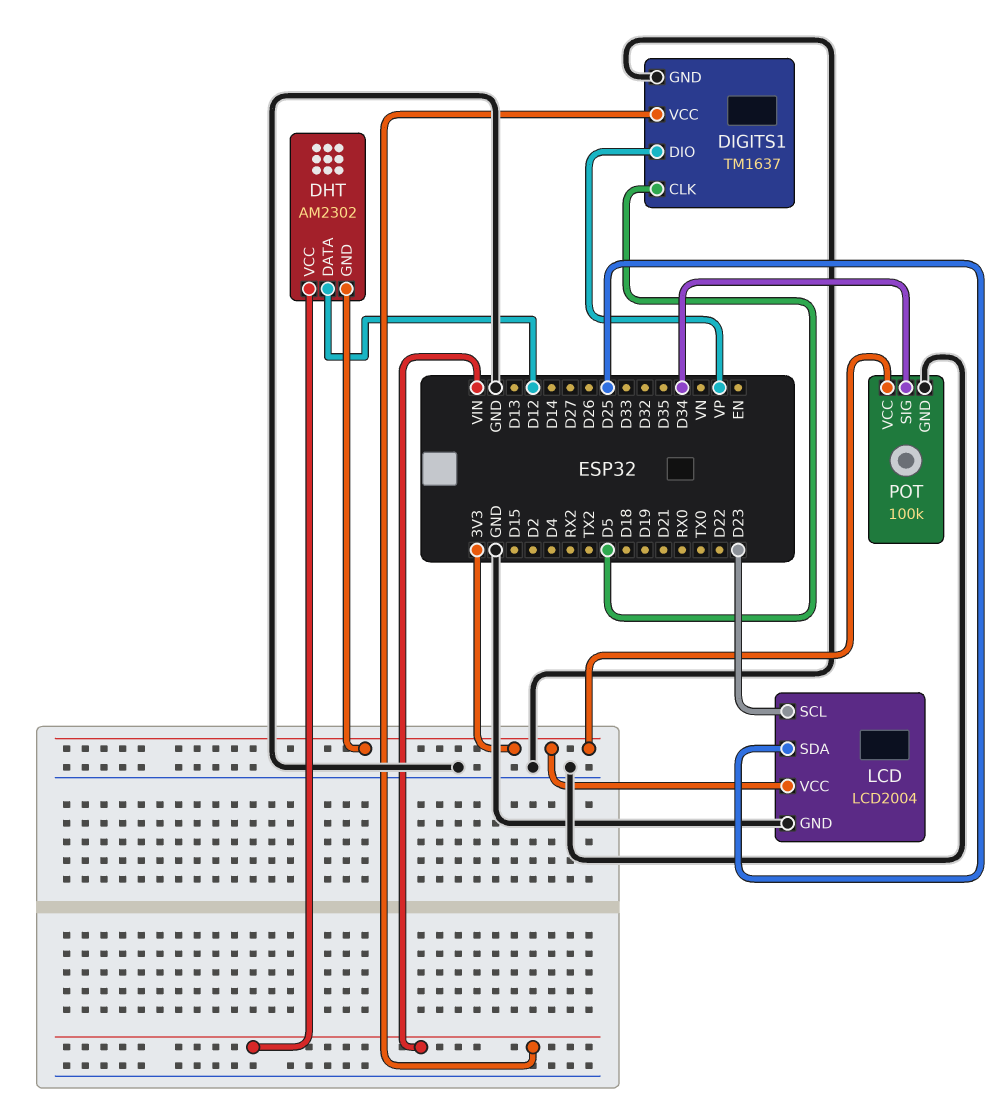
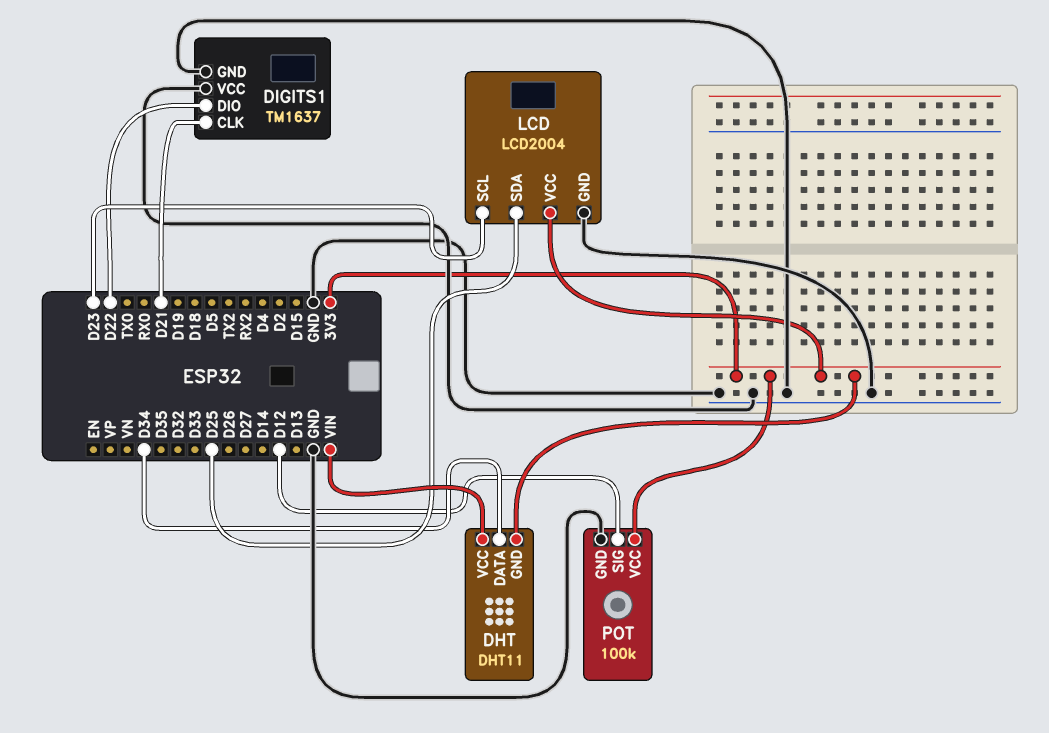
DHT: AM2302 -> DHT11
DHT pin DATA: D12 -> D34
DIGITS1 pin CLK: D5 -> D21
DIGITS1 pin DIO: VP -> D22
DIGITS1 pin VCC: VIN -> GND
POT pin SIG: D34 -> D12

